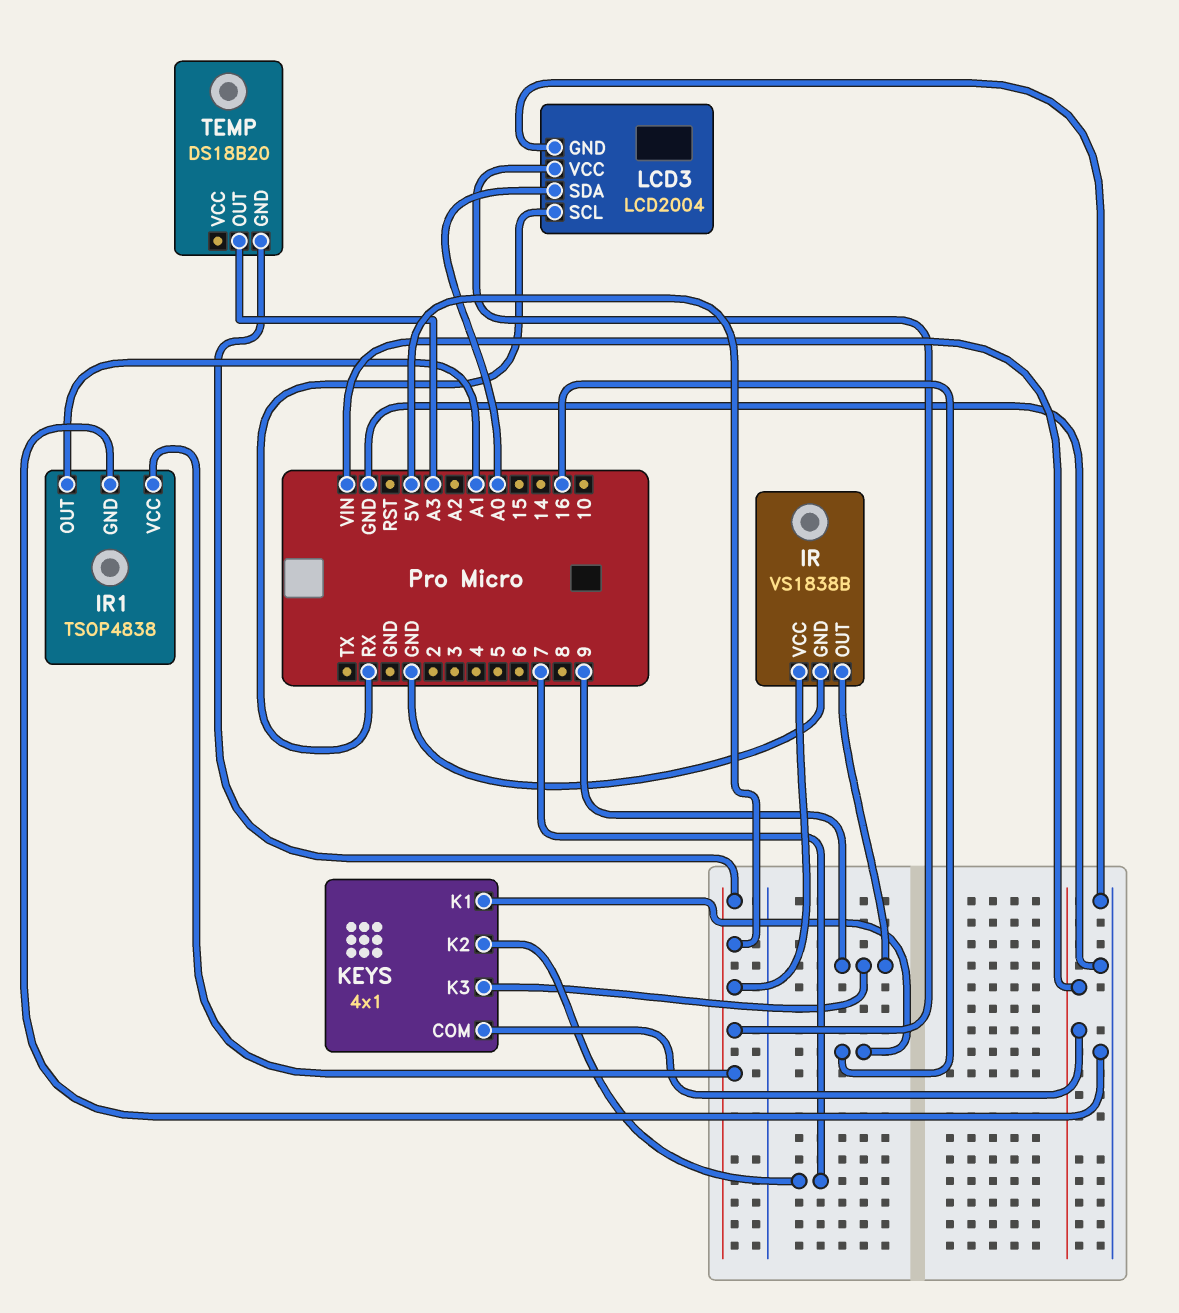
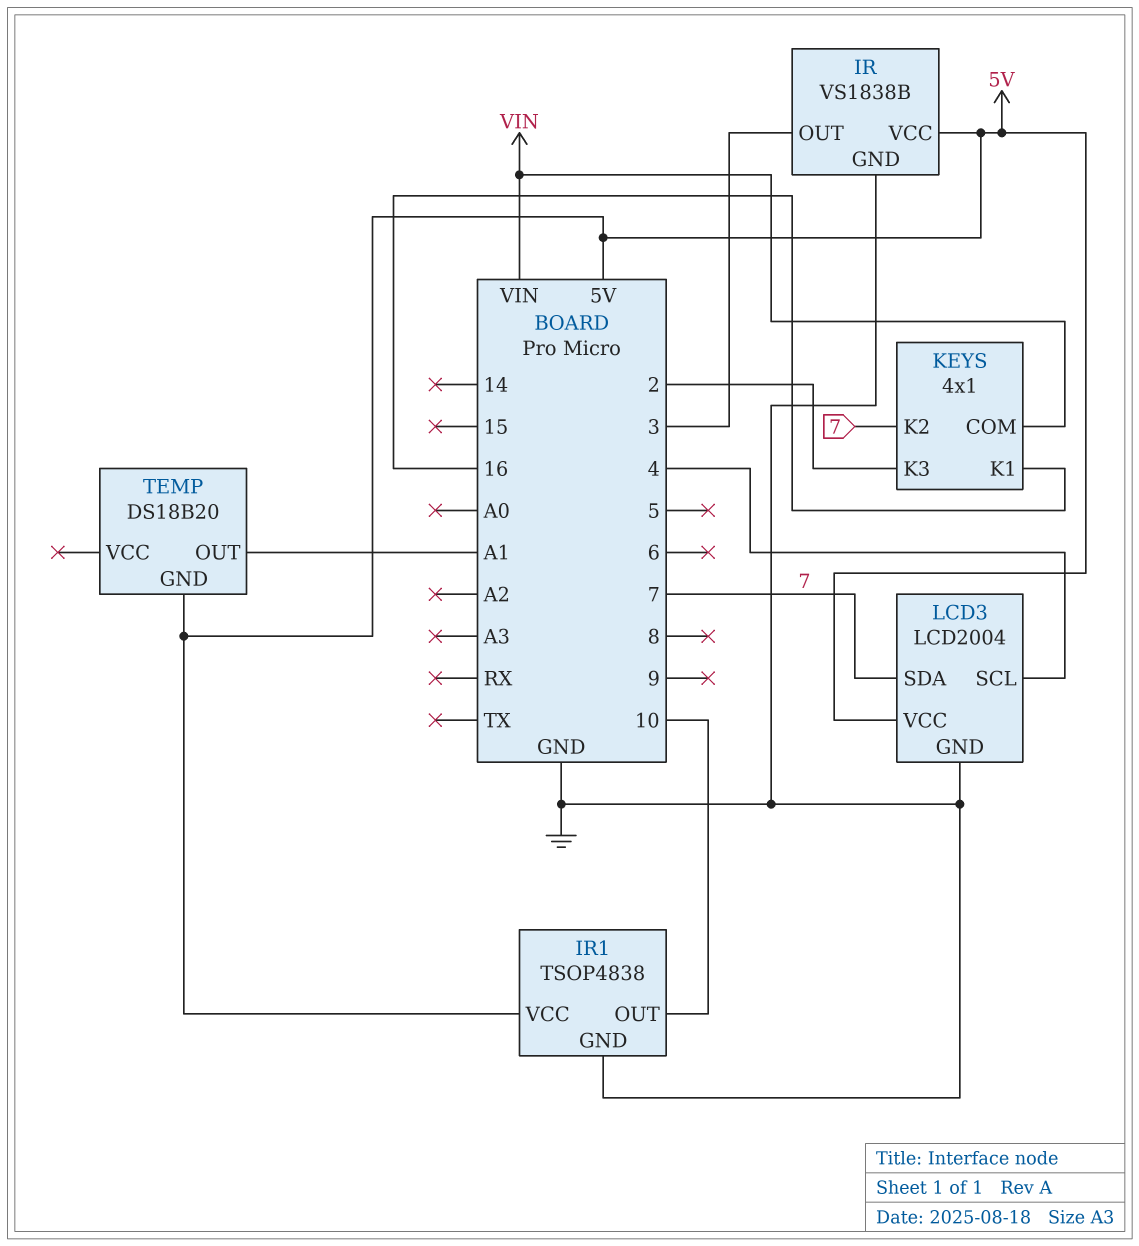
IR pin OUT: 9 -> 3
IR1 pin OUT: A1 -> 10
KEYS pin K3: 9 -> 2
LCD3 pin SCL: RX -> 4
LCD3 pin SDA: A0 -> 7
TEMP pin OUT: A3 -> A1

